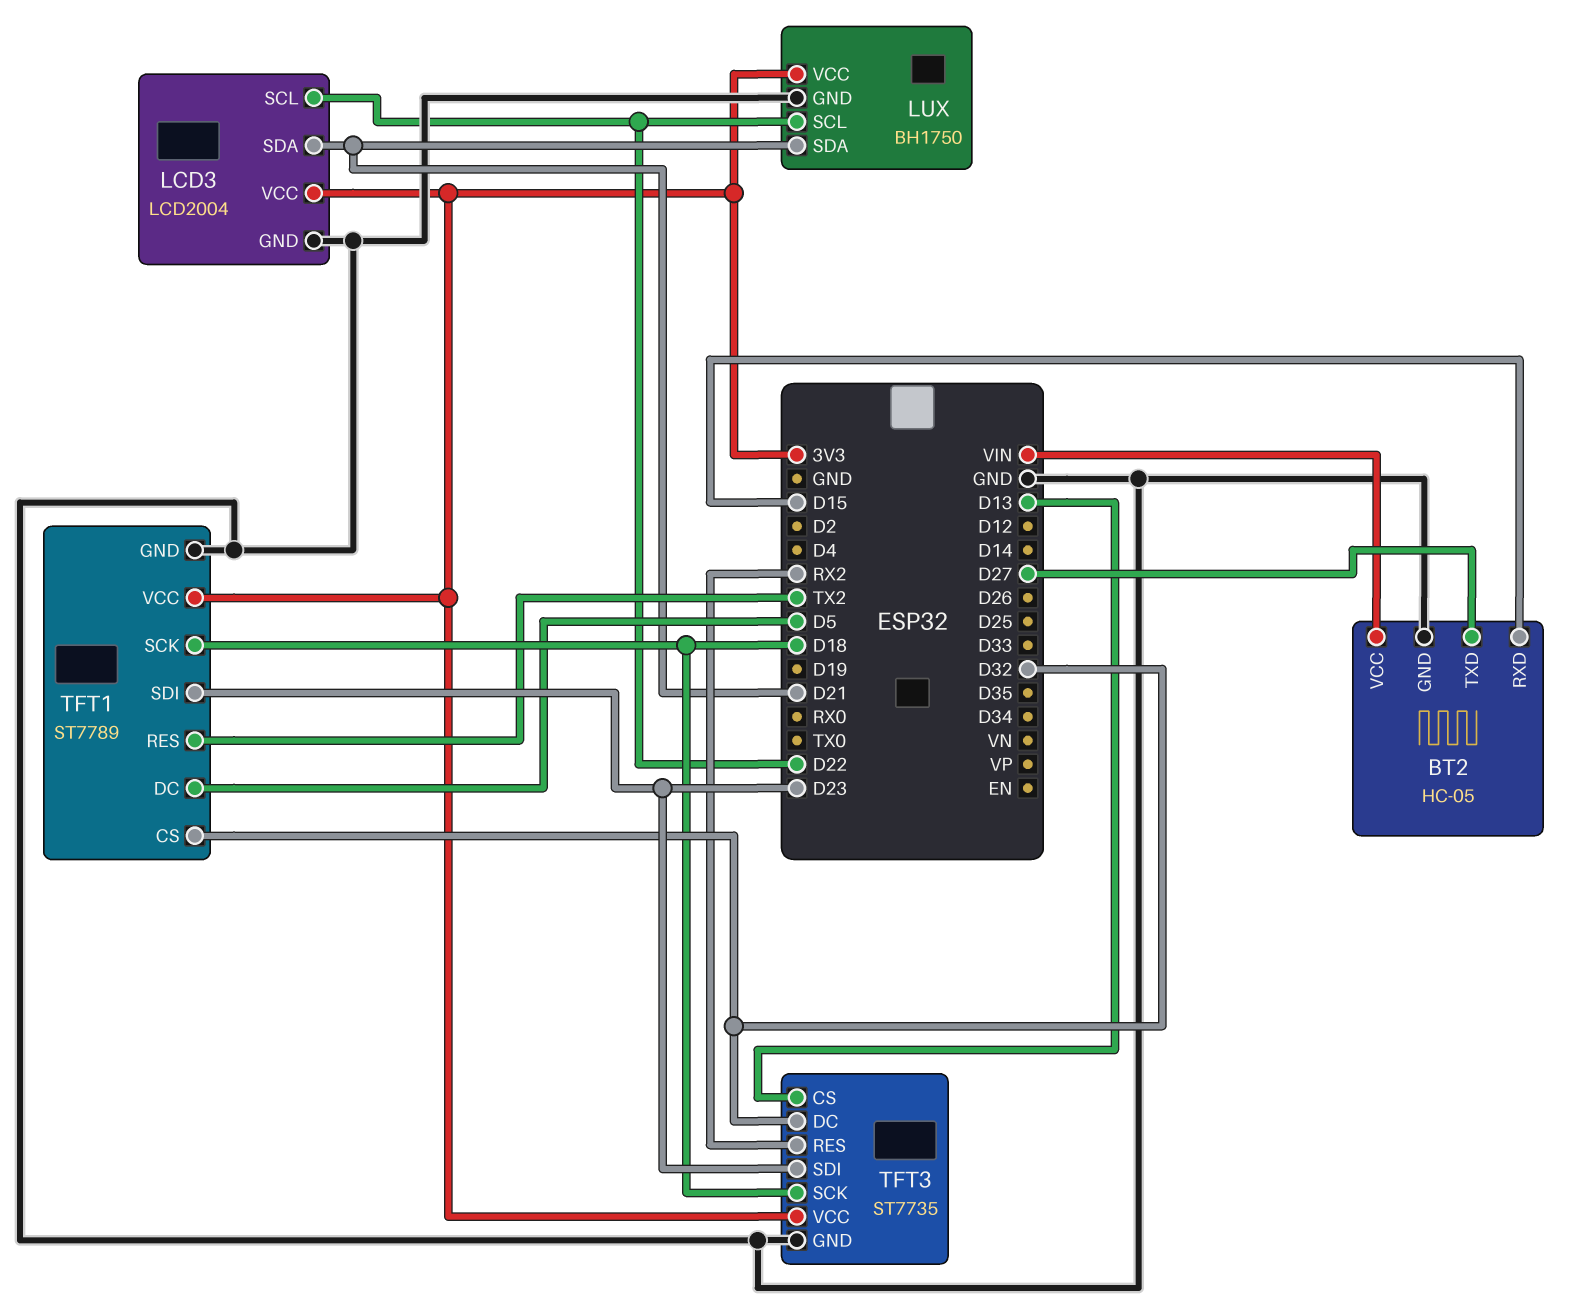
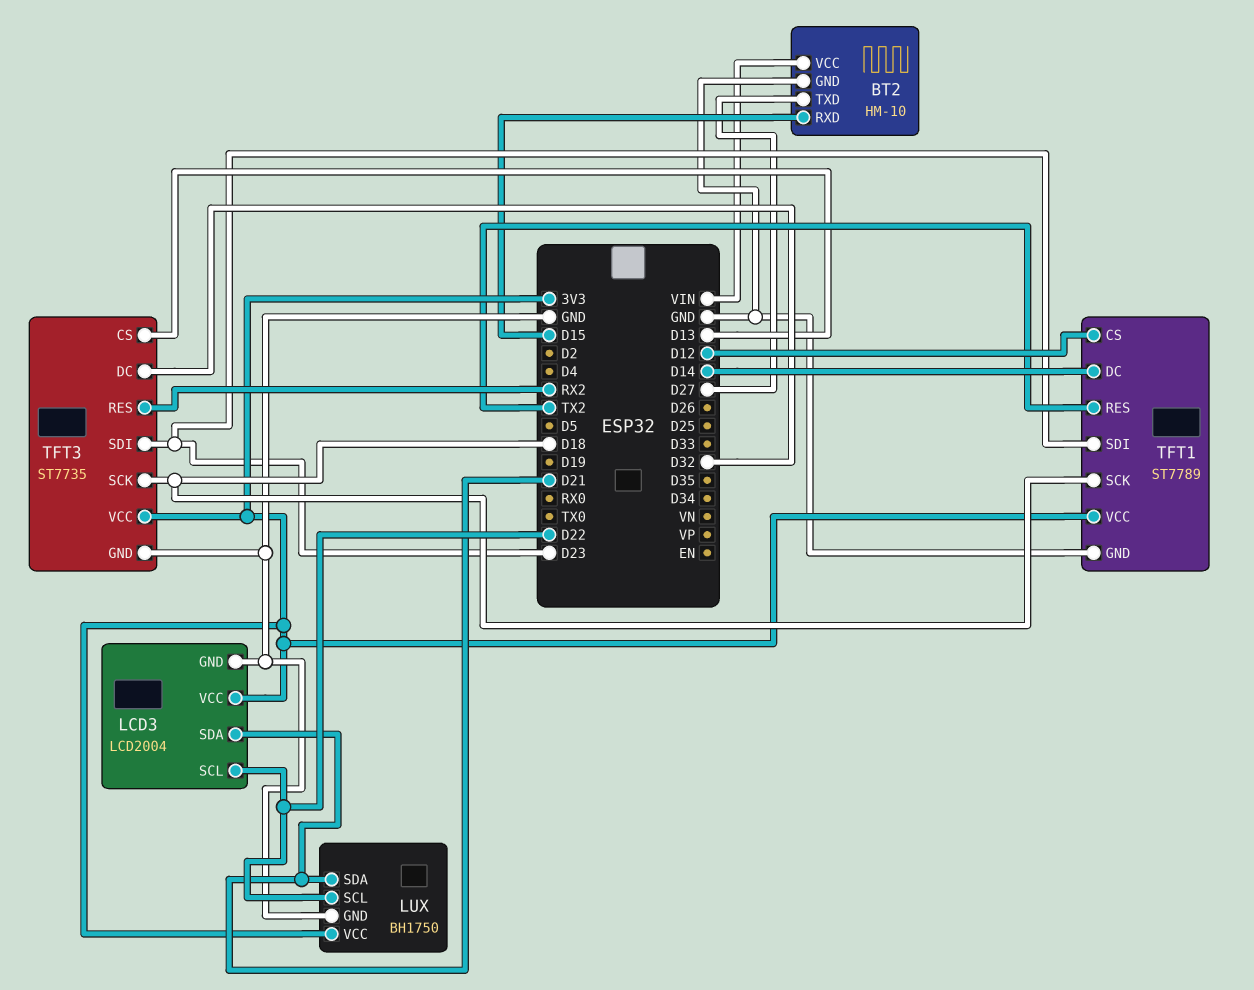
BT2: HC-05 -> HM-10
TFT1 pin CS: D32 -> D12
TFT1 pin DC: D5 -> D14

